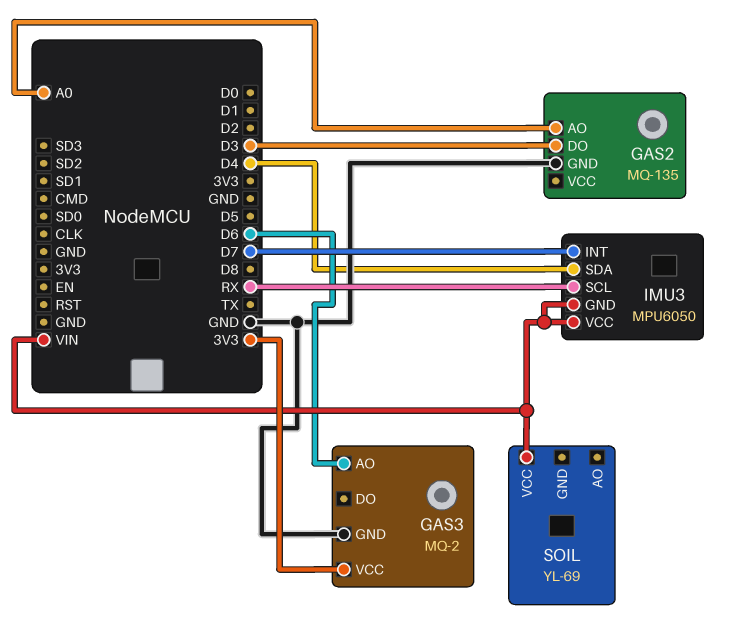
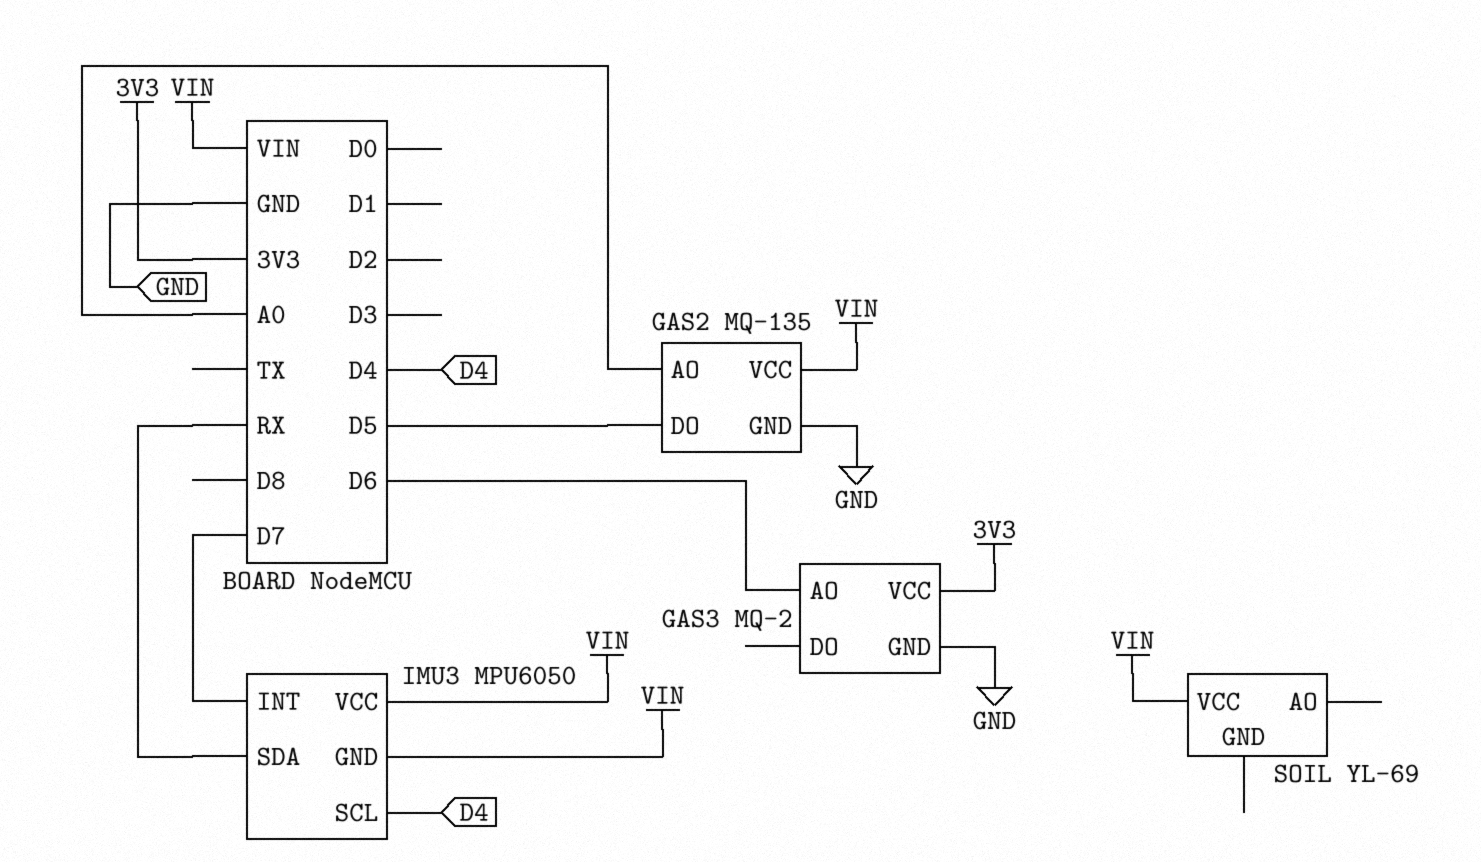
GAS2 pin DO: D3 -> D5
GAS2 pin VCC: none -> VIN
IMU3 pin SCL: RX -> D4
IMU3 pin SDA: D4 -> RX

